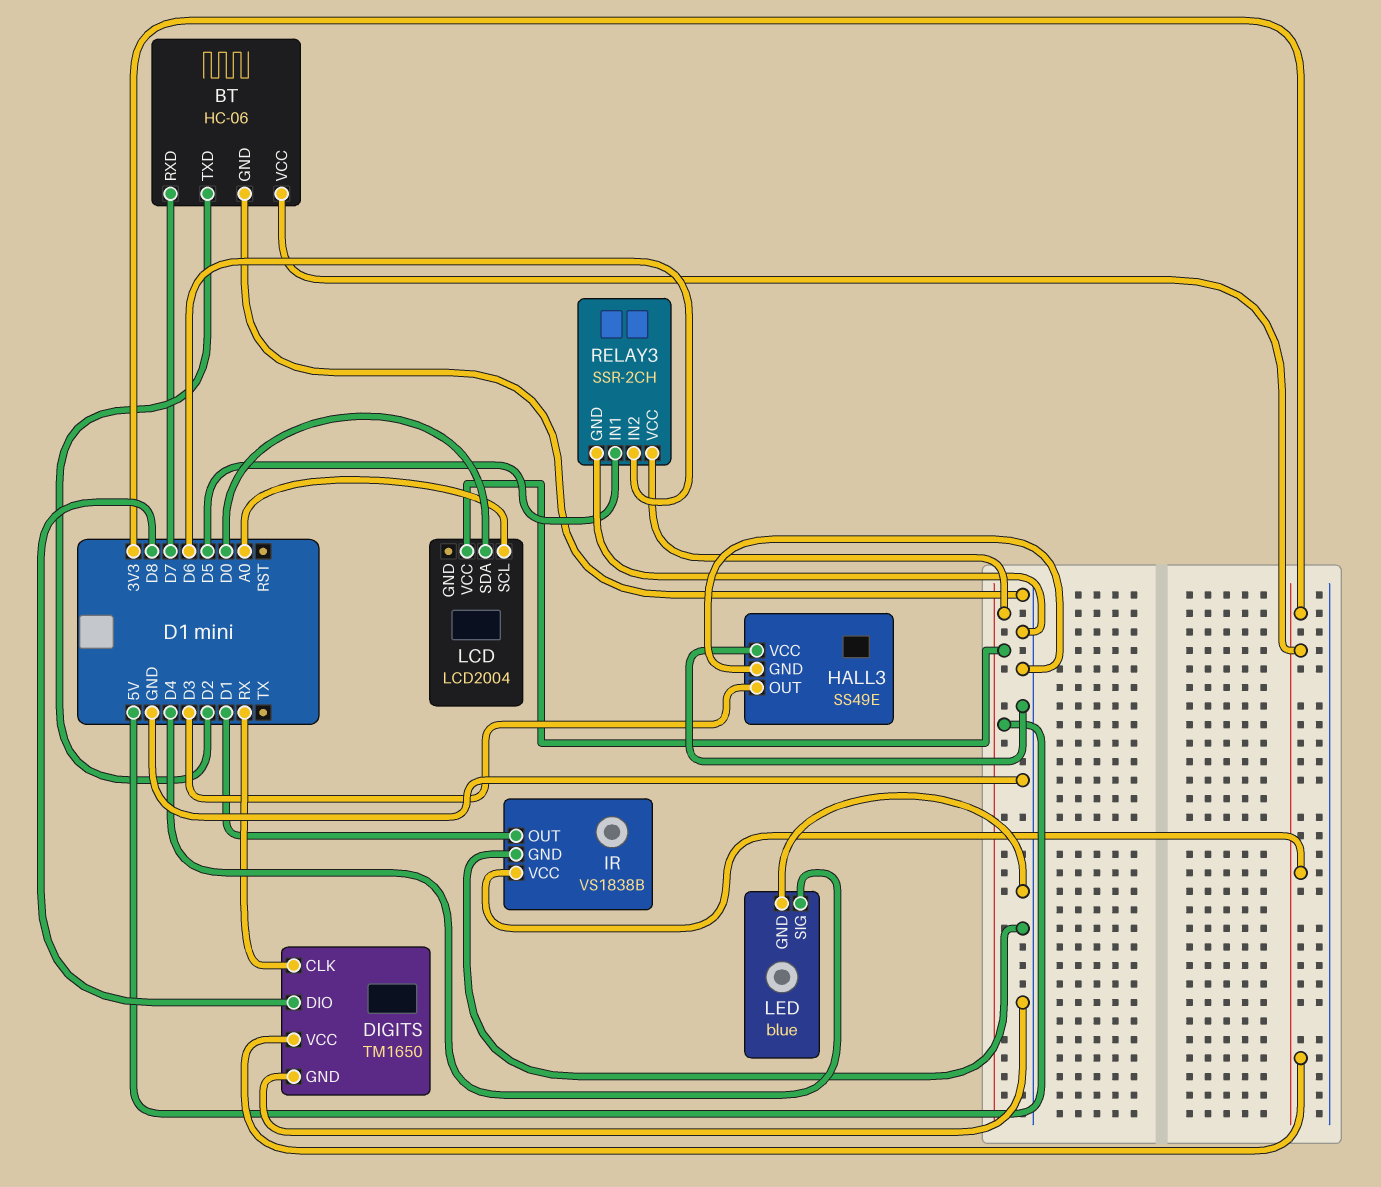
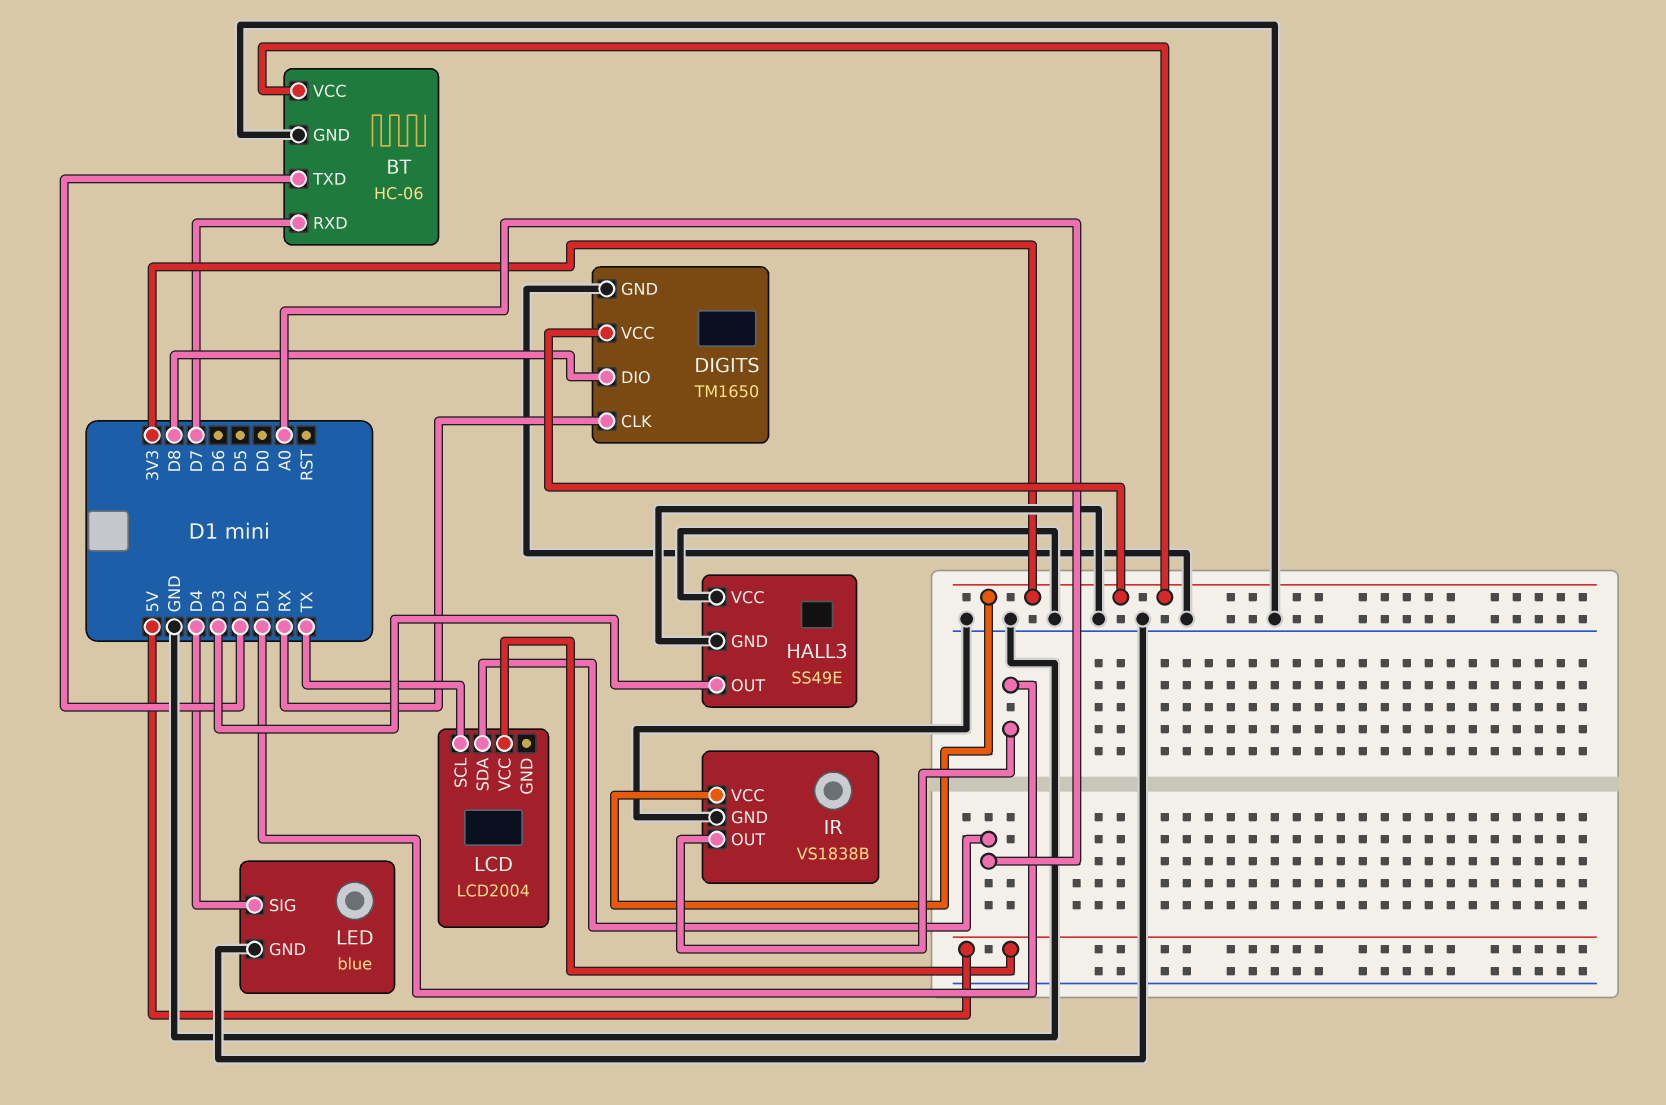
LCD pin SCL: A0 -> TX
LCD pin SDA: D0 -> A0
RELAY3: SSR-2CH -> none
RELAY3 pin GND: GND -> none
RELAY3 pin IN1: D5 -> none
RELAY3 pin IN2: D6 -> none
RELAY3 pin VCC: 5V -> none

